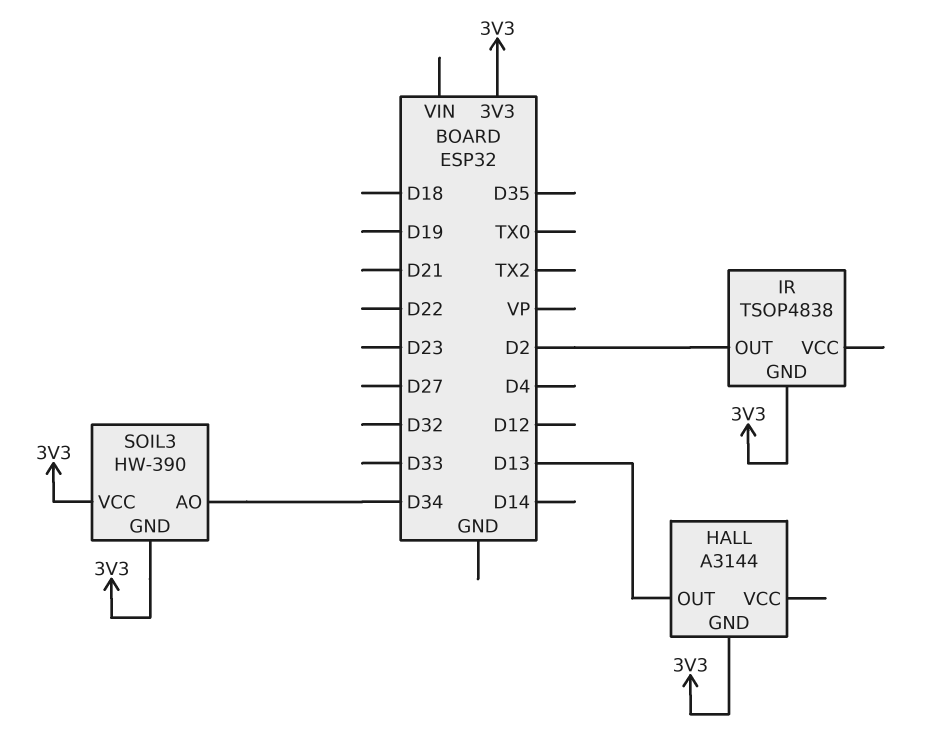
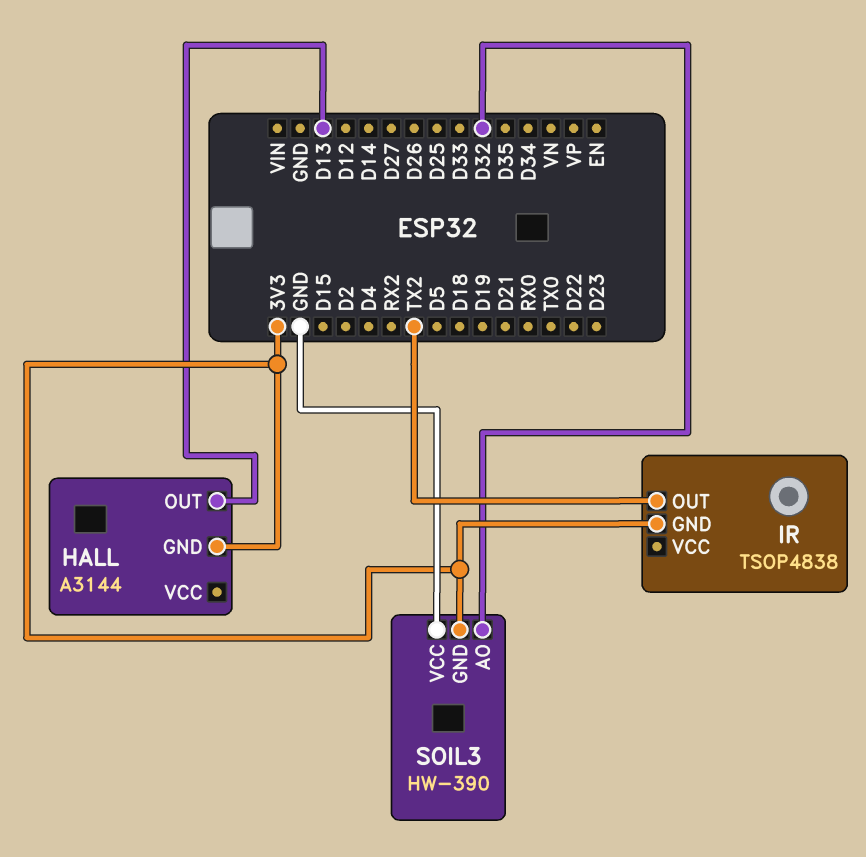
IR pin OUT: D2 -> TX2
SOIL3 pin AO: D34 -> D32
SOIL3 pin VCC: 3V3 -> GND

